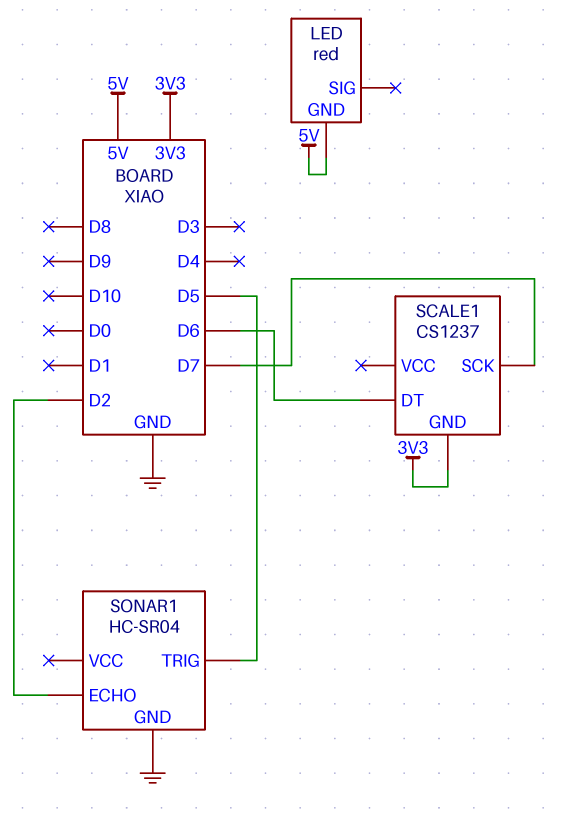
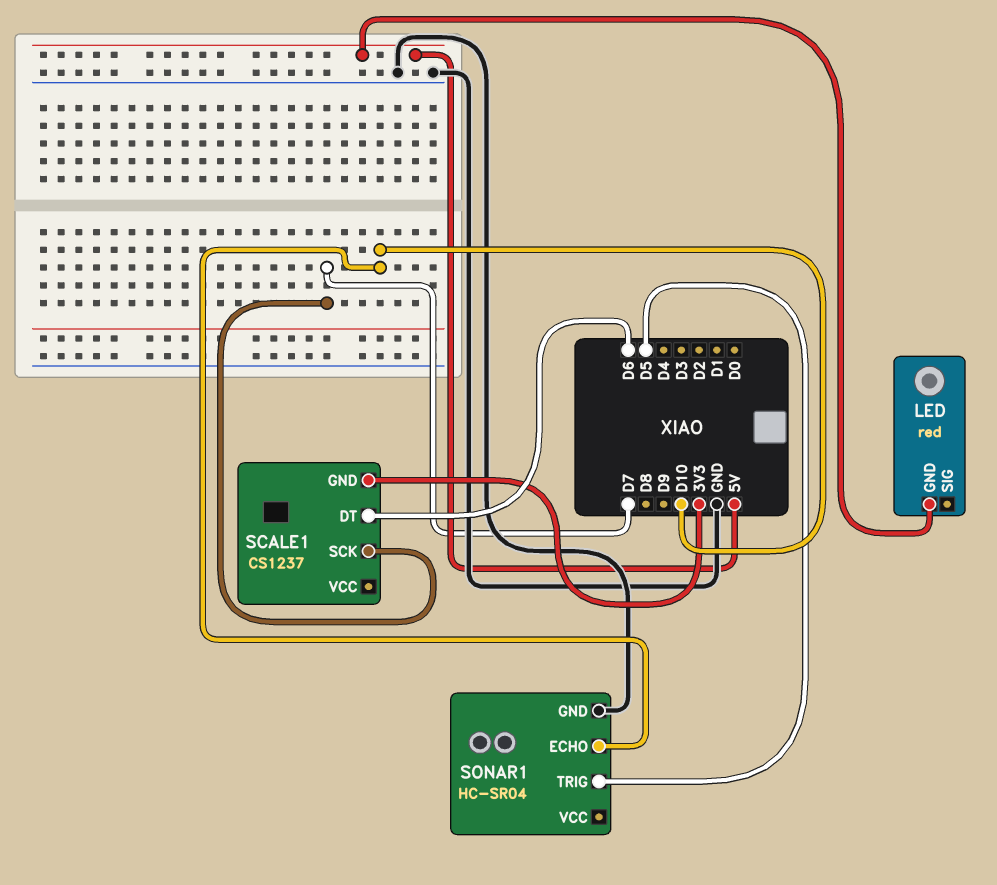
SONAR1 pin ECHO: D2 -> D10

